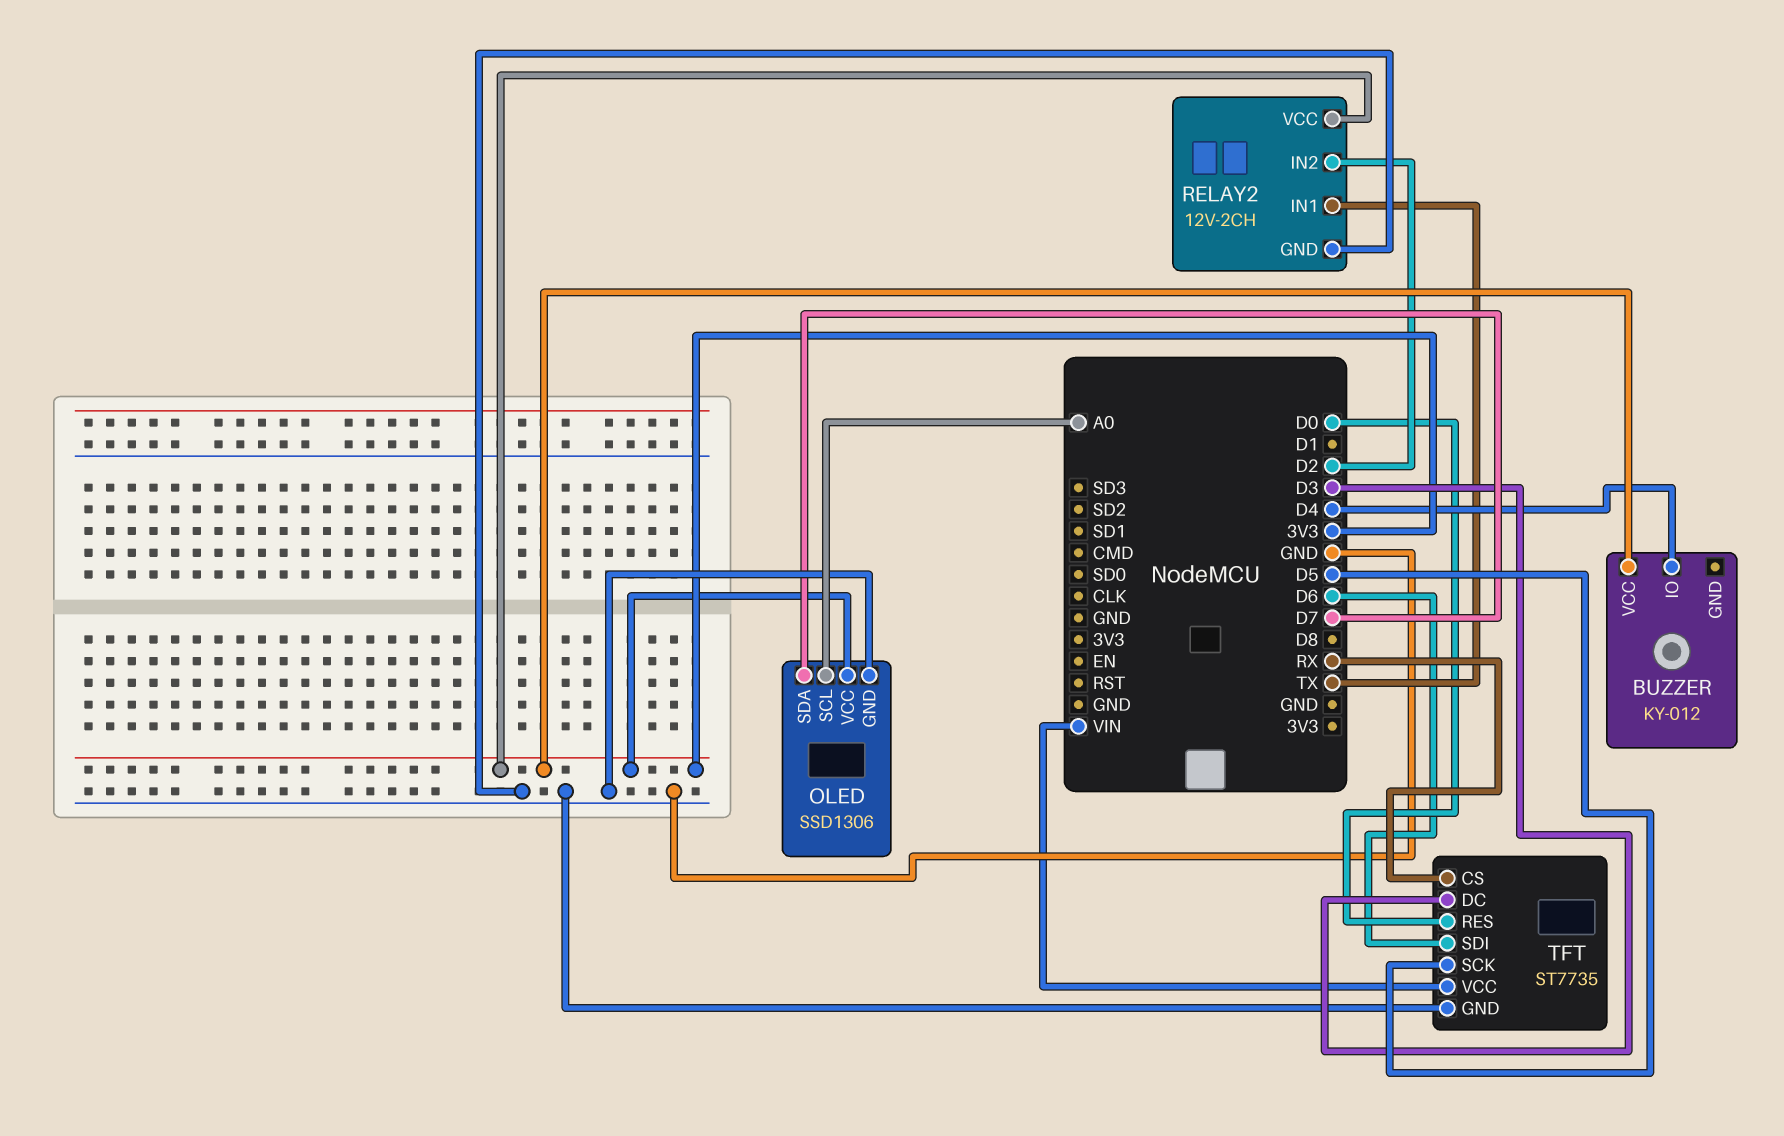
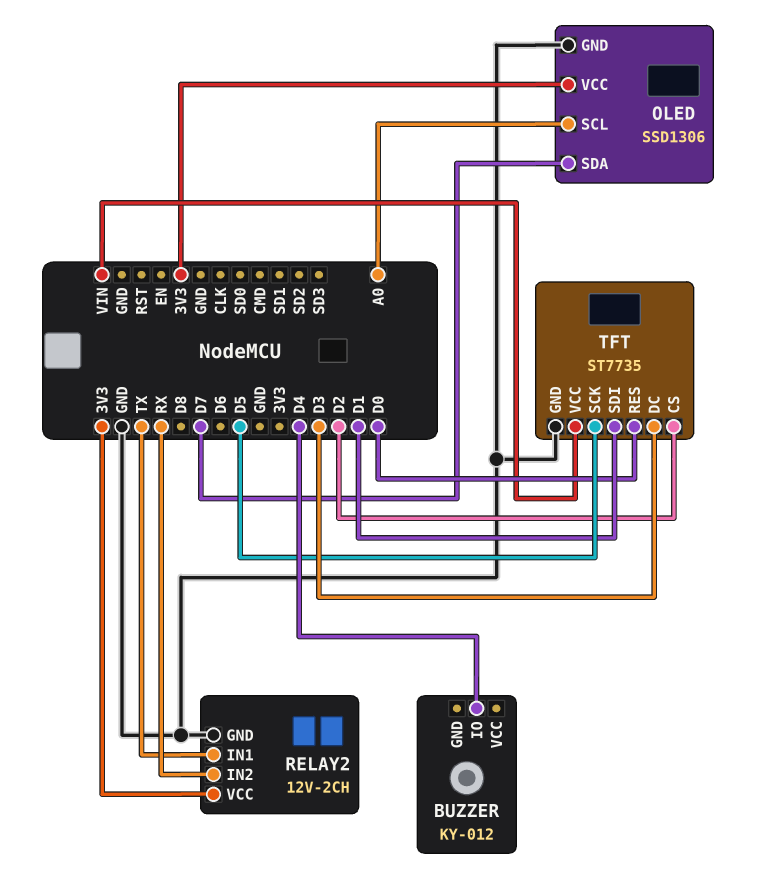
BUZZER pin VCC: 3V3 -> none
RELAY2 pin IN2: D2 -> RX
TFT pin CS: RX -> D2
TFT pin SDI: D6 -> D1

